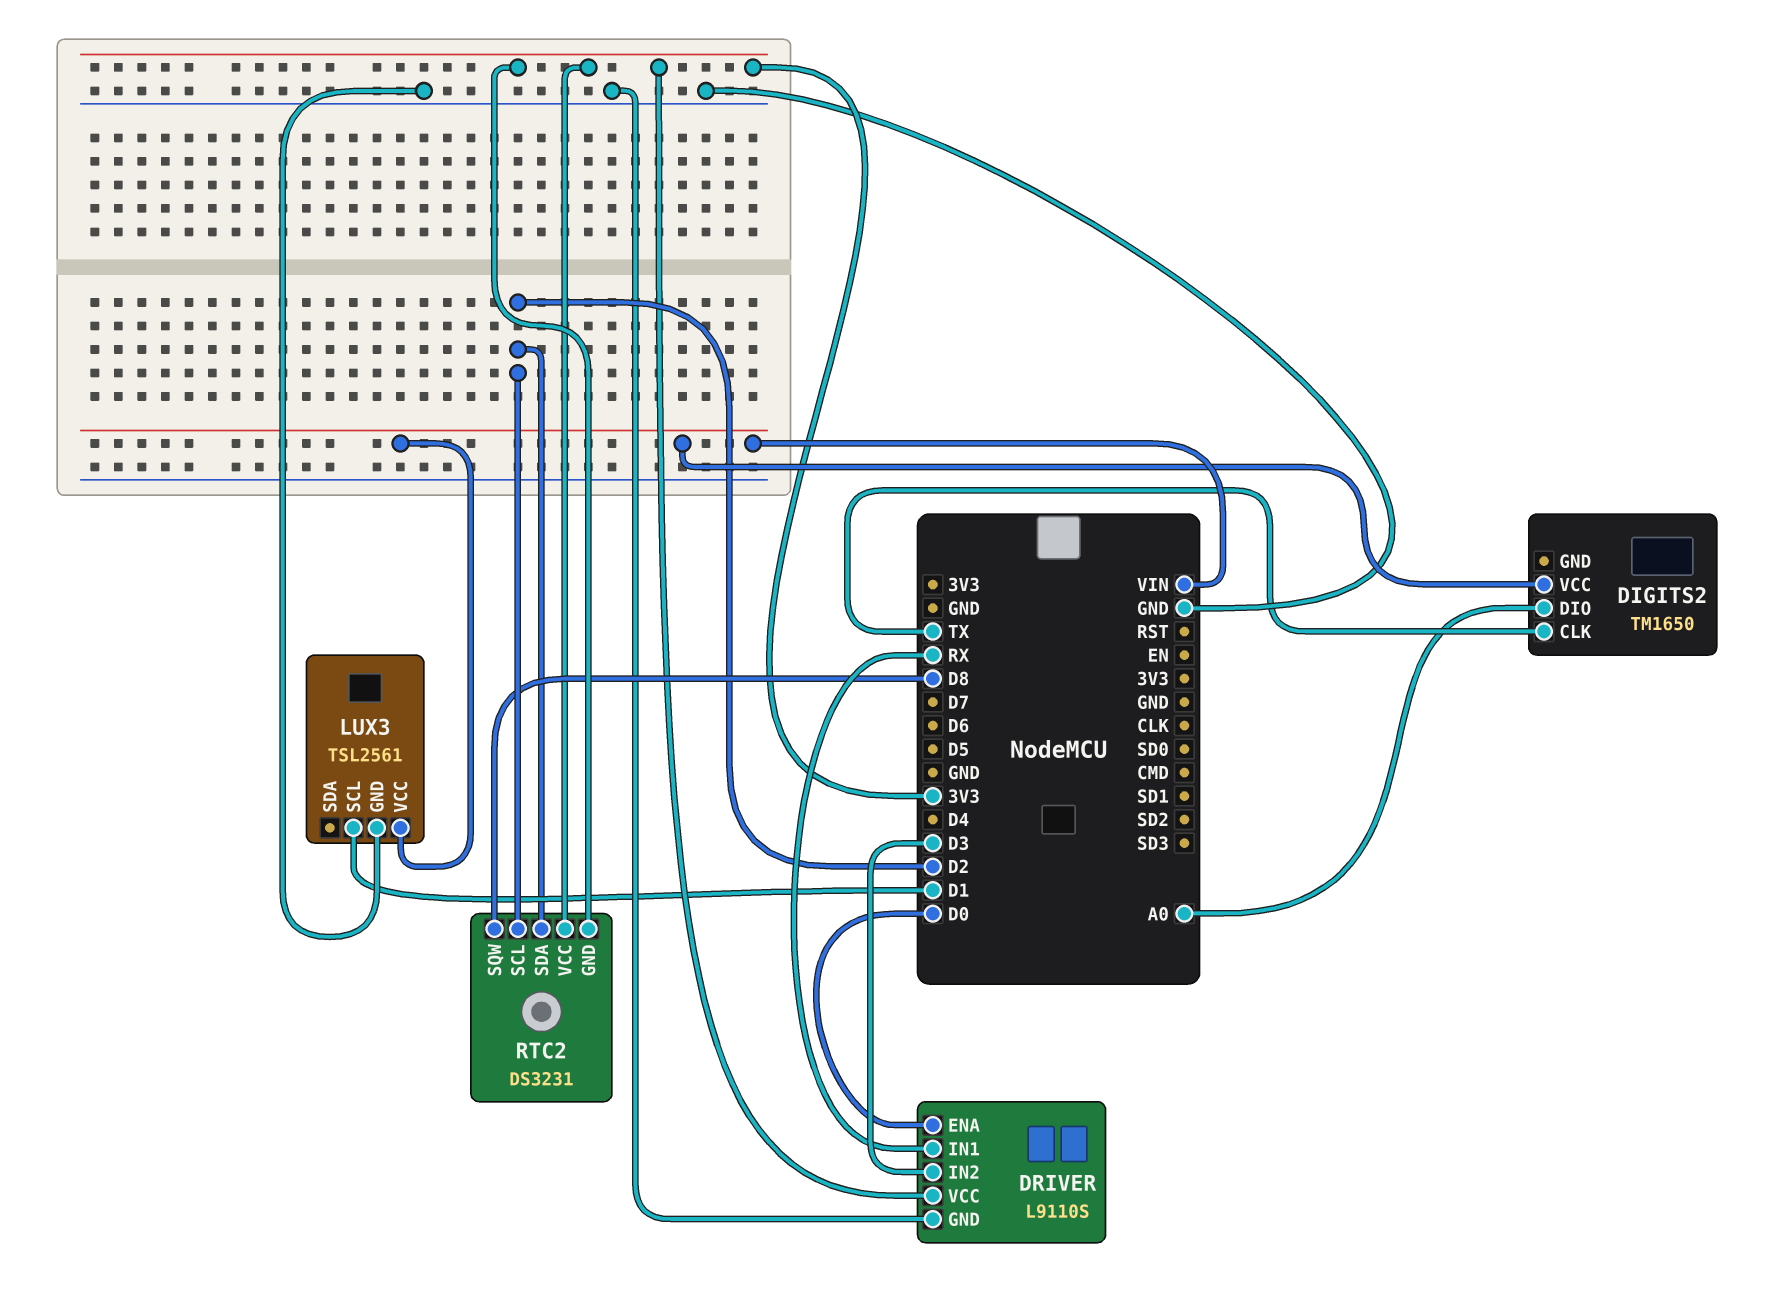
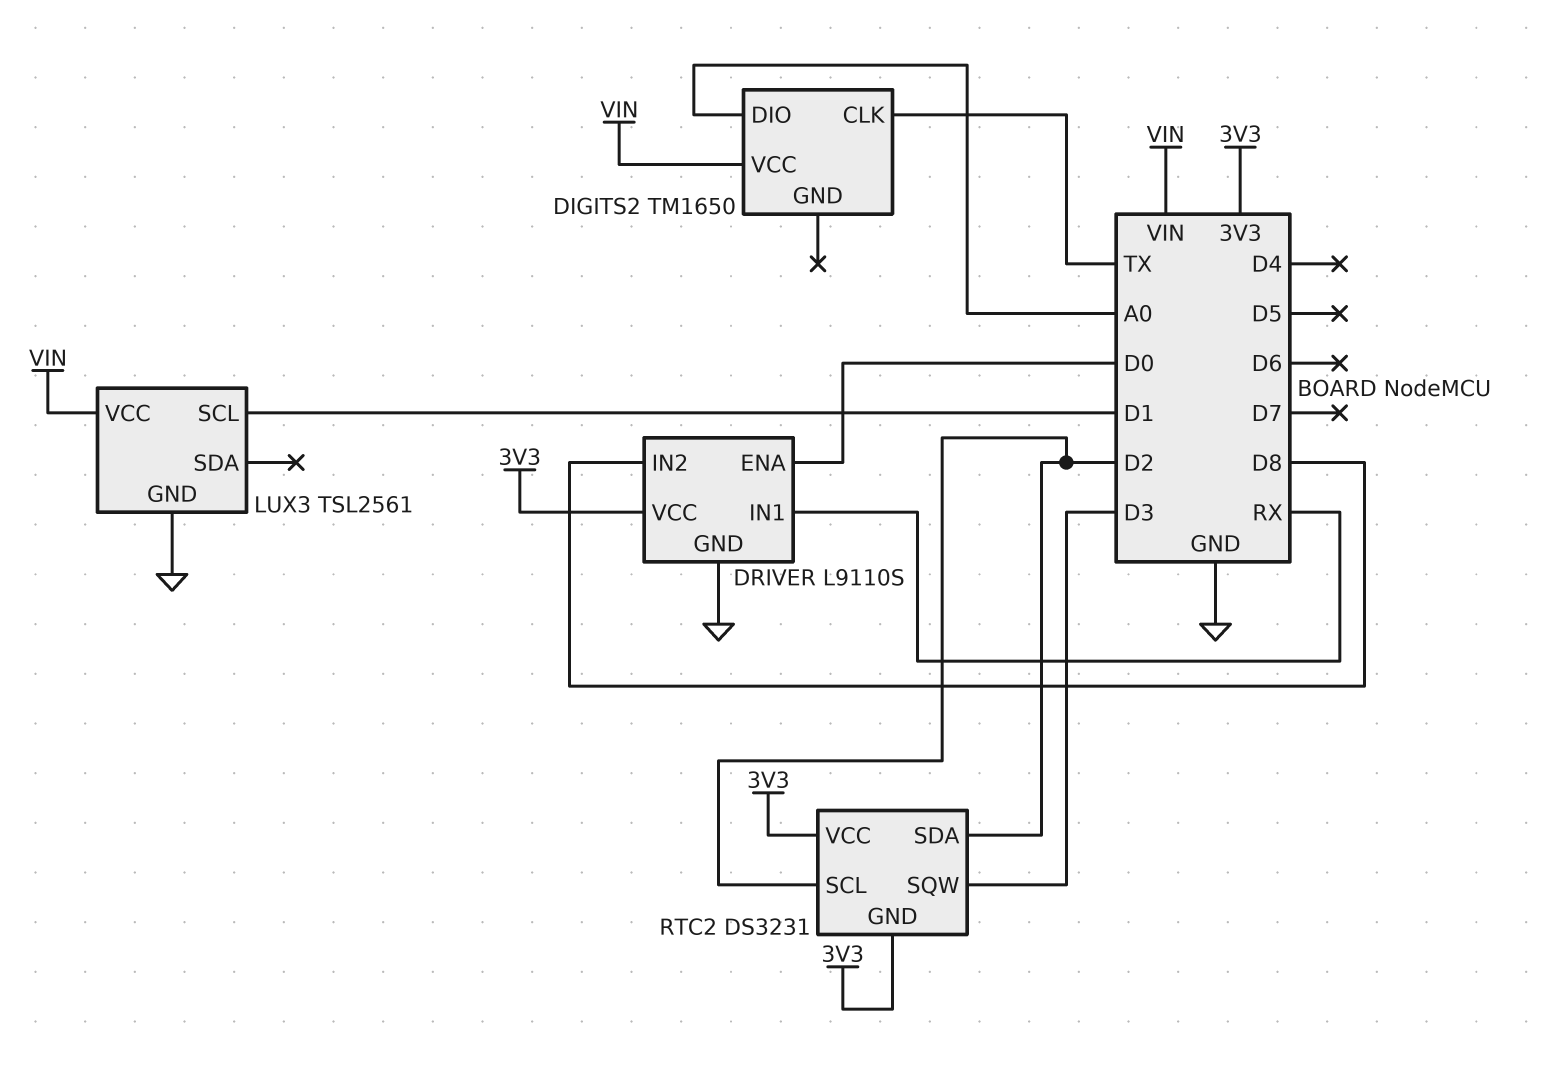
DRIVER pin IN2: D3 -> D8
RTC2 pin SQW: D8 -> D3

